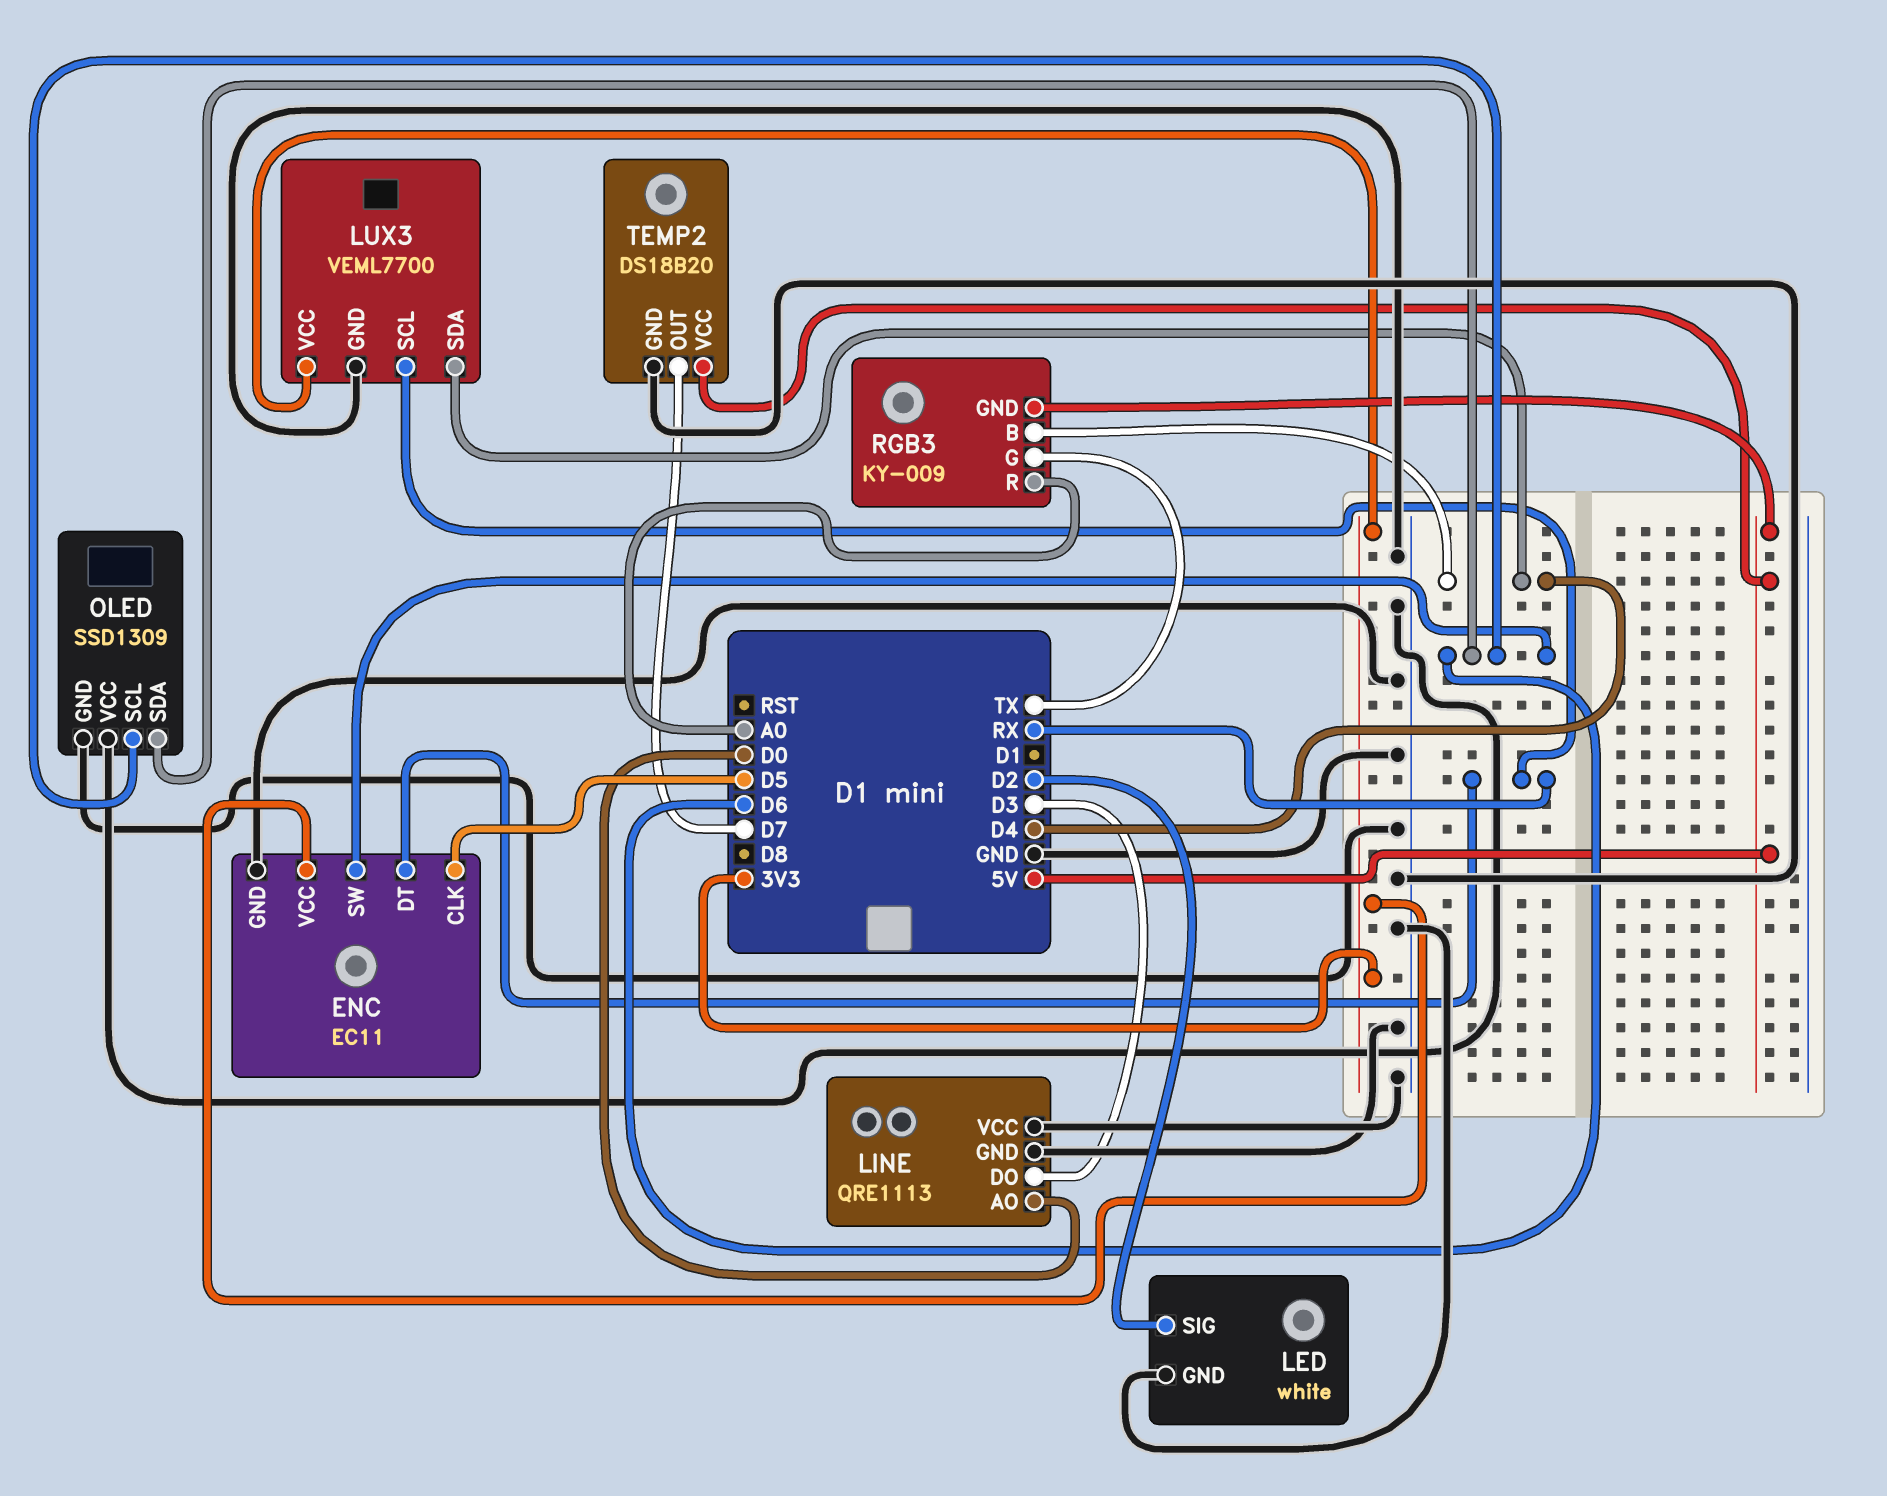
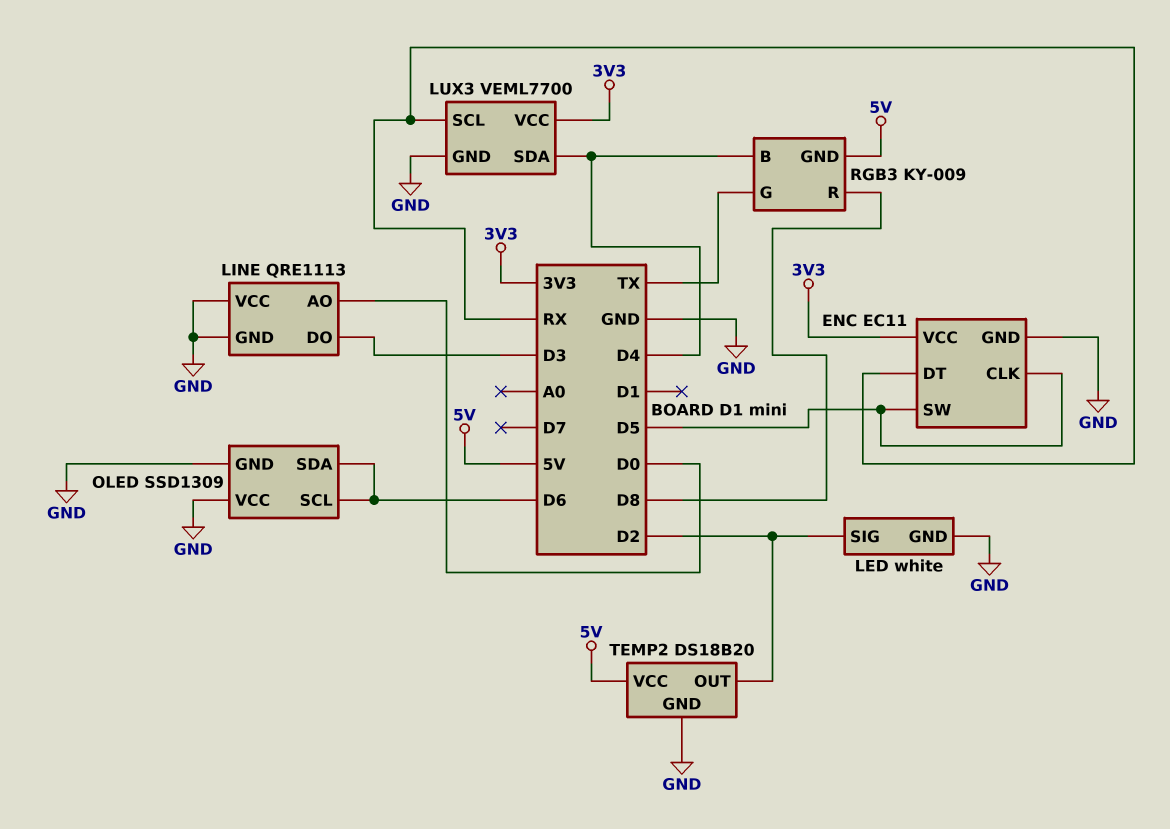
ENC pin SW: D6 -> D5
RGB3 pin R: A0 -> D8
TEMP2 pin OUT: D7 -> D2

